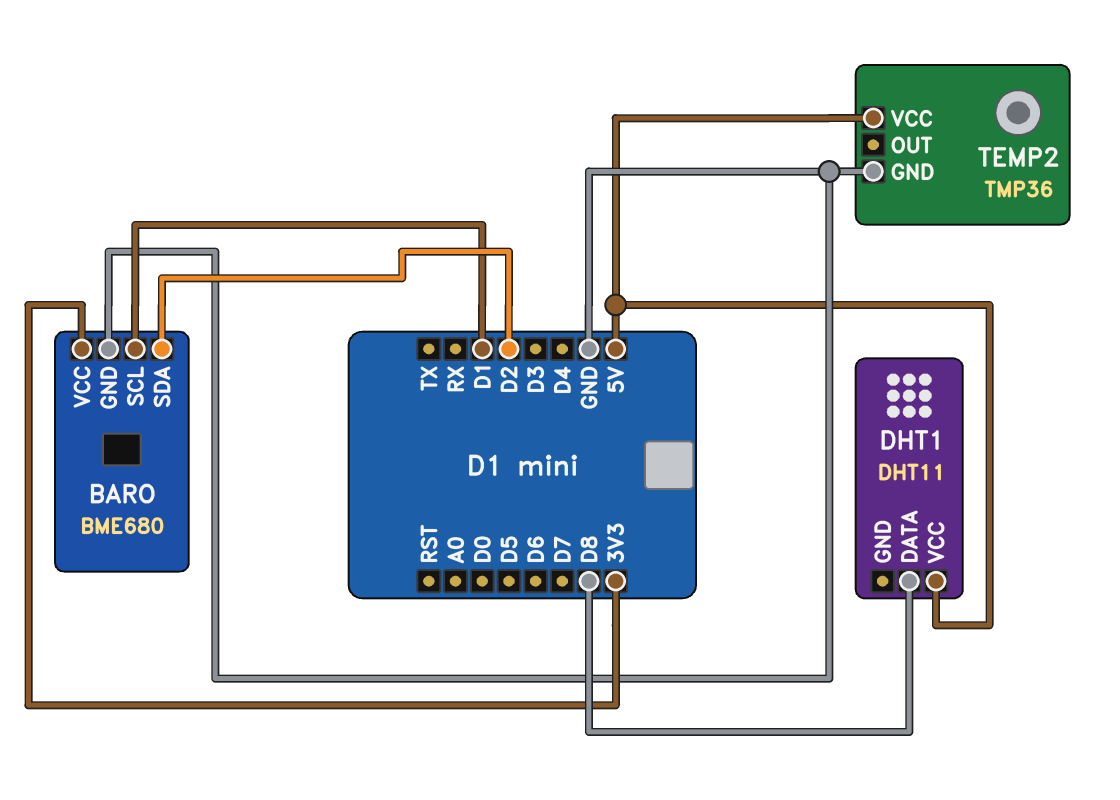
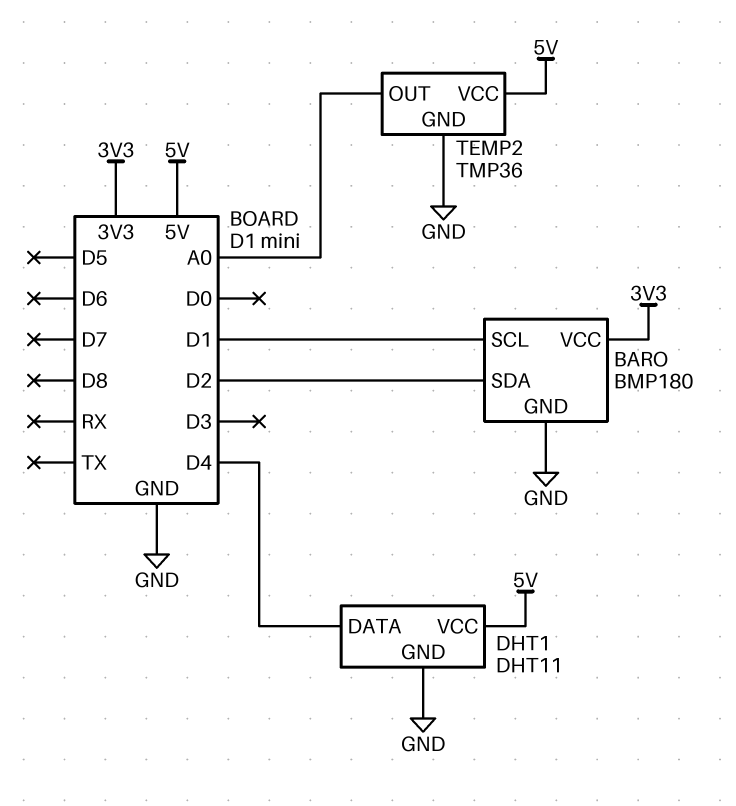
BARO: BME680 -> BMP180
DHT1 pin DATA: D8 -> D4
DHT1 pin GND: none -> GND
TEMP2 pin OUT: none -> A0

